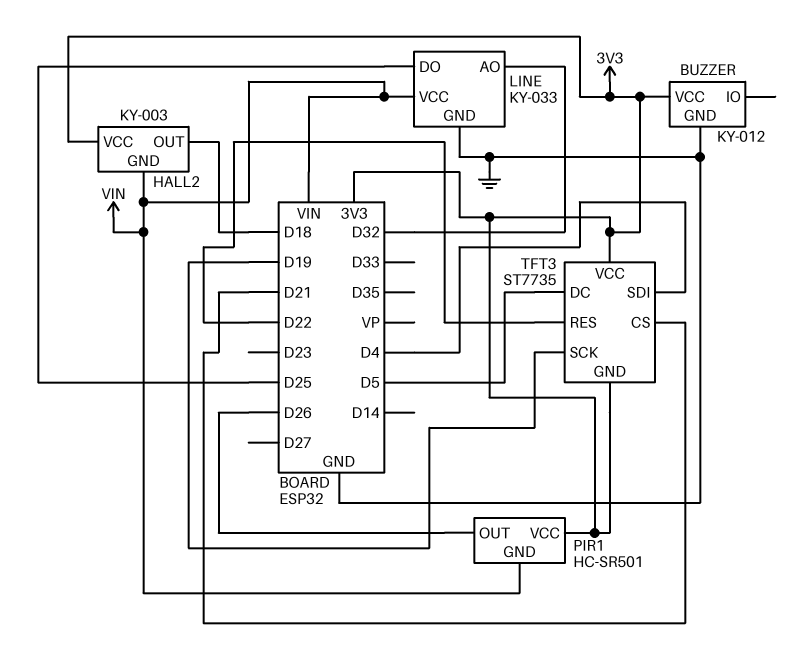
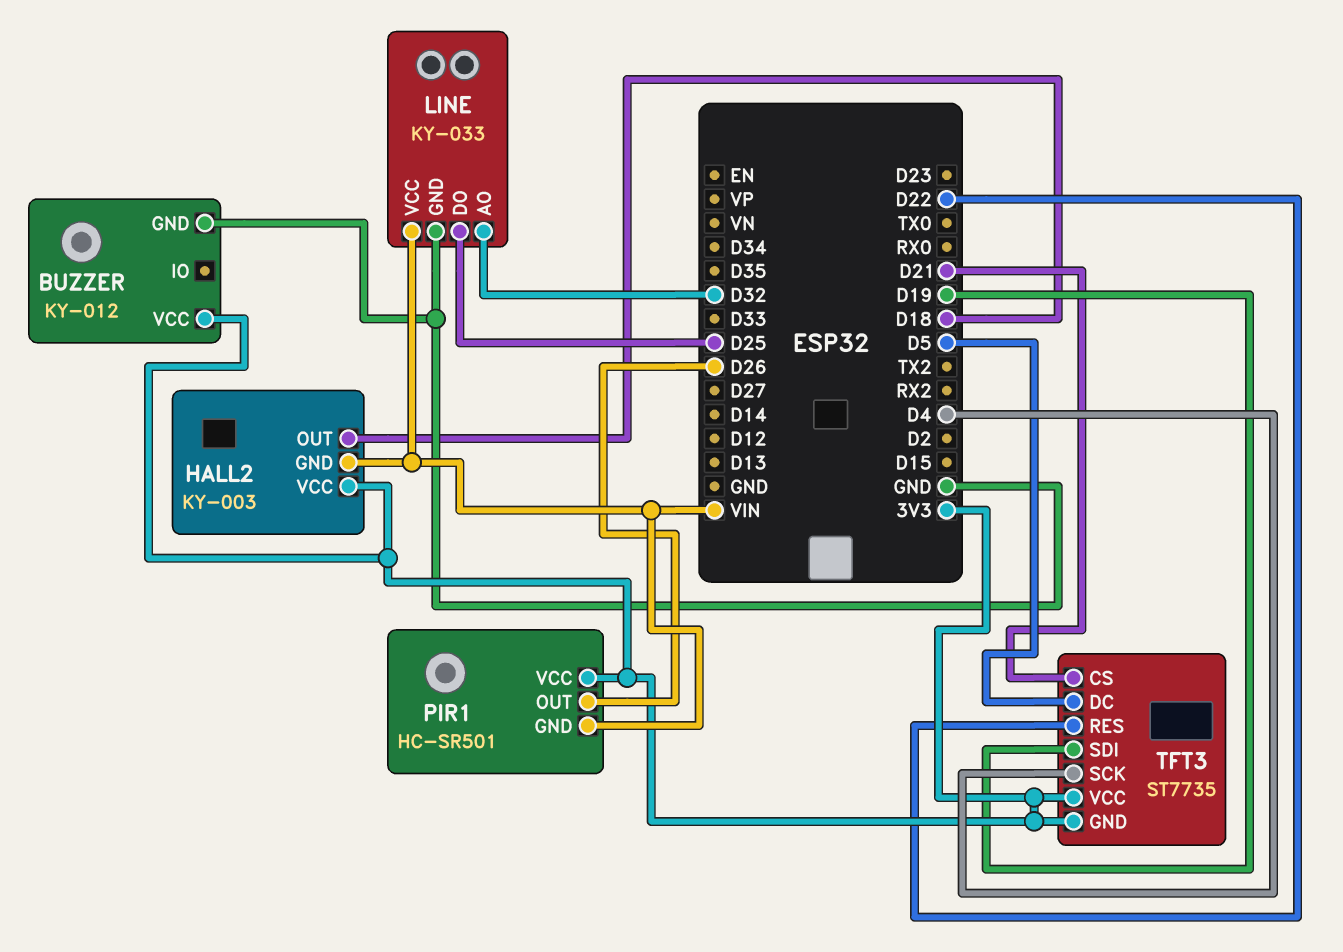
TFT3 pin SCK: D19 -> D4
TFT3 pin SDI: D4 -> D19

